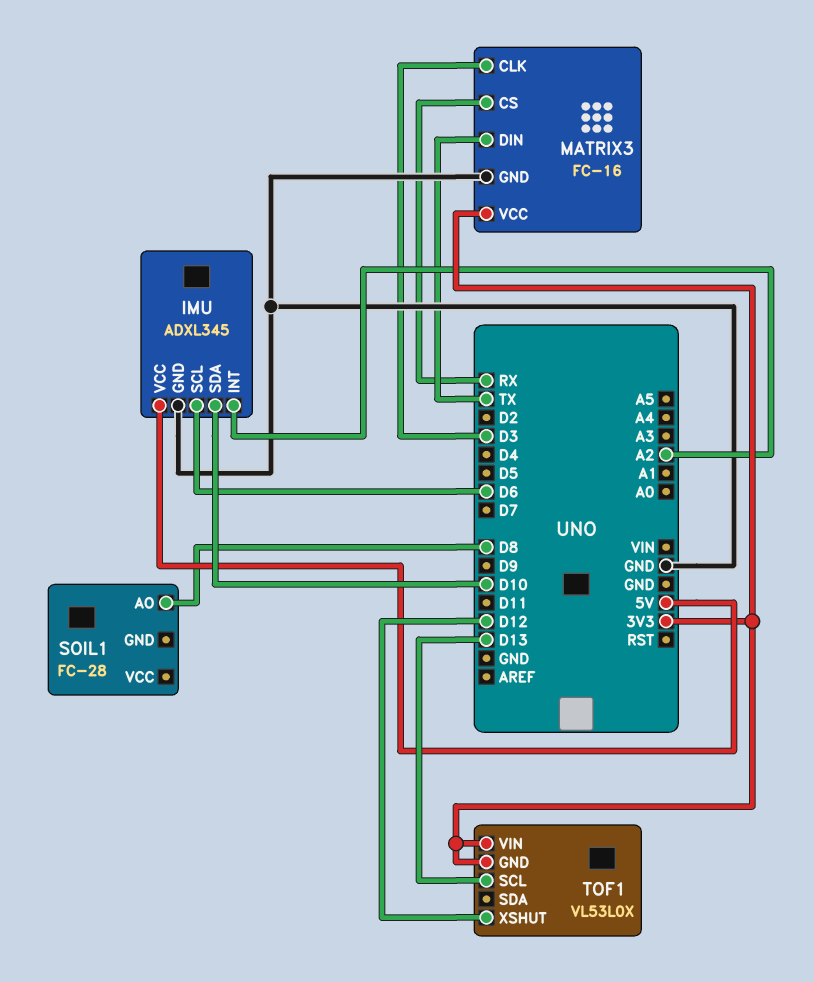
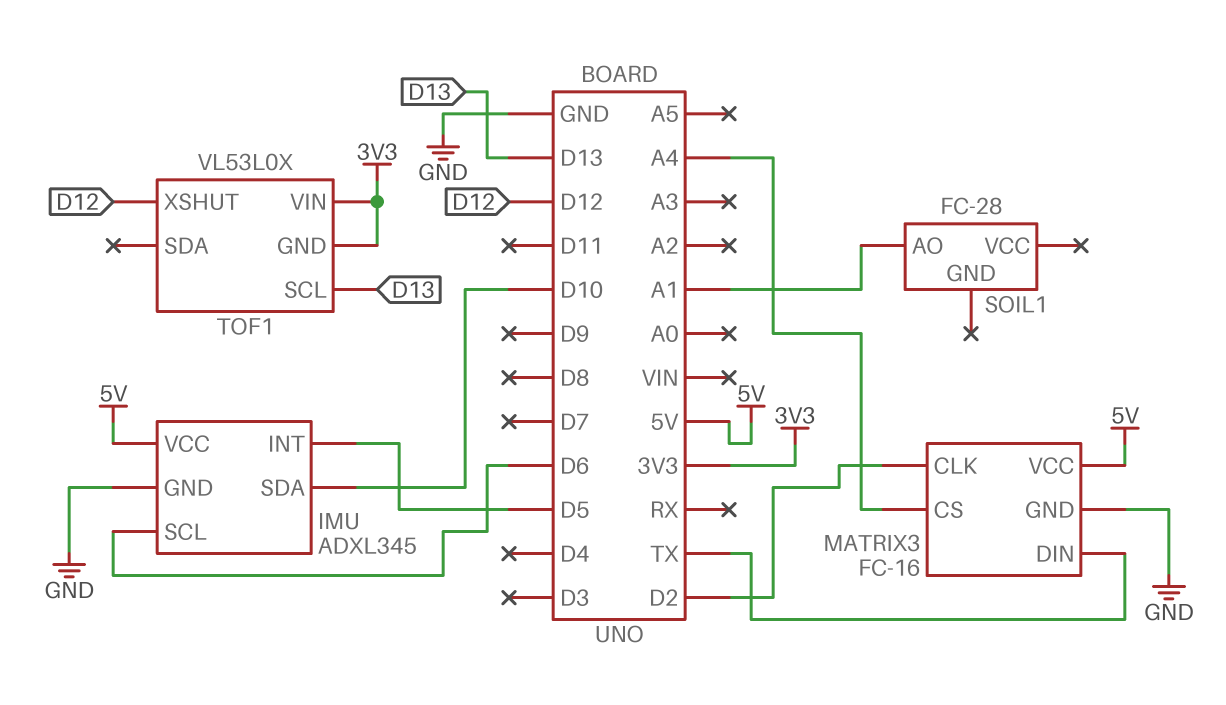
IMU pin INT: A2 -> D5
MATRIX3 pin CLK: D3 -> D2
MATRIX3 pin CS: RX -> A4
MATRIX3 pin VCC: 3V3 -> 5V
SOIL1 pin AO: D8 -> A1

